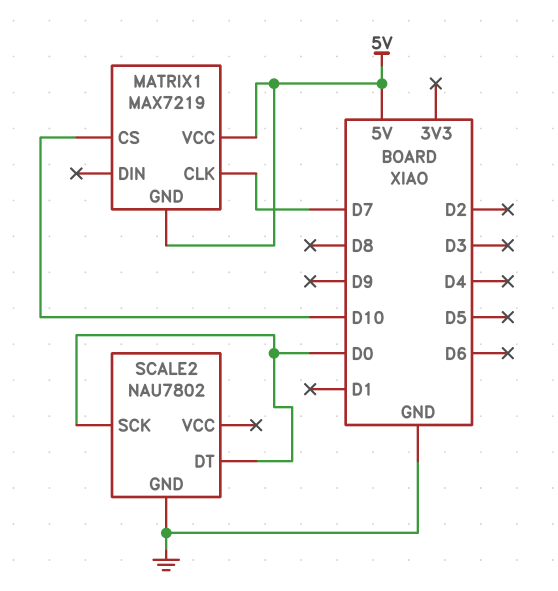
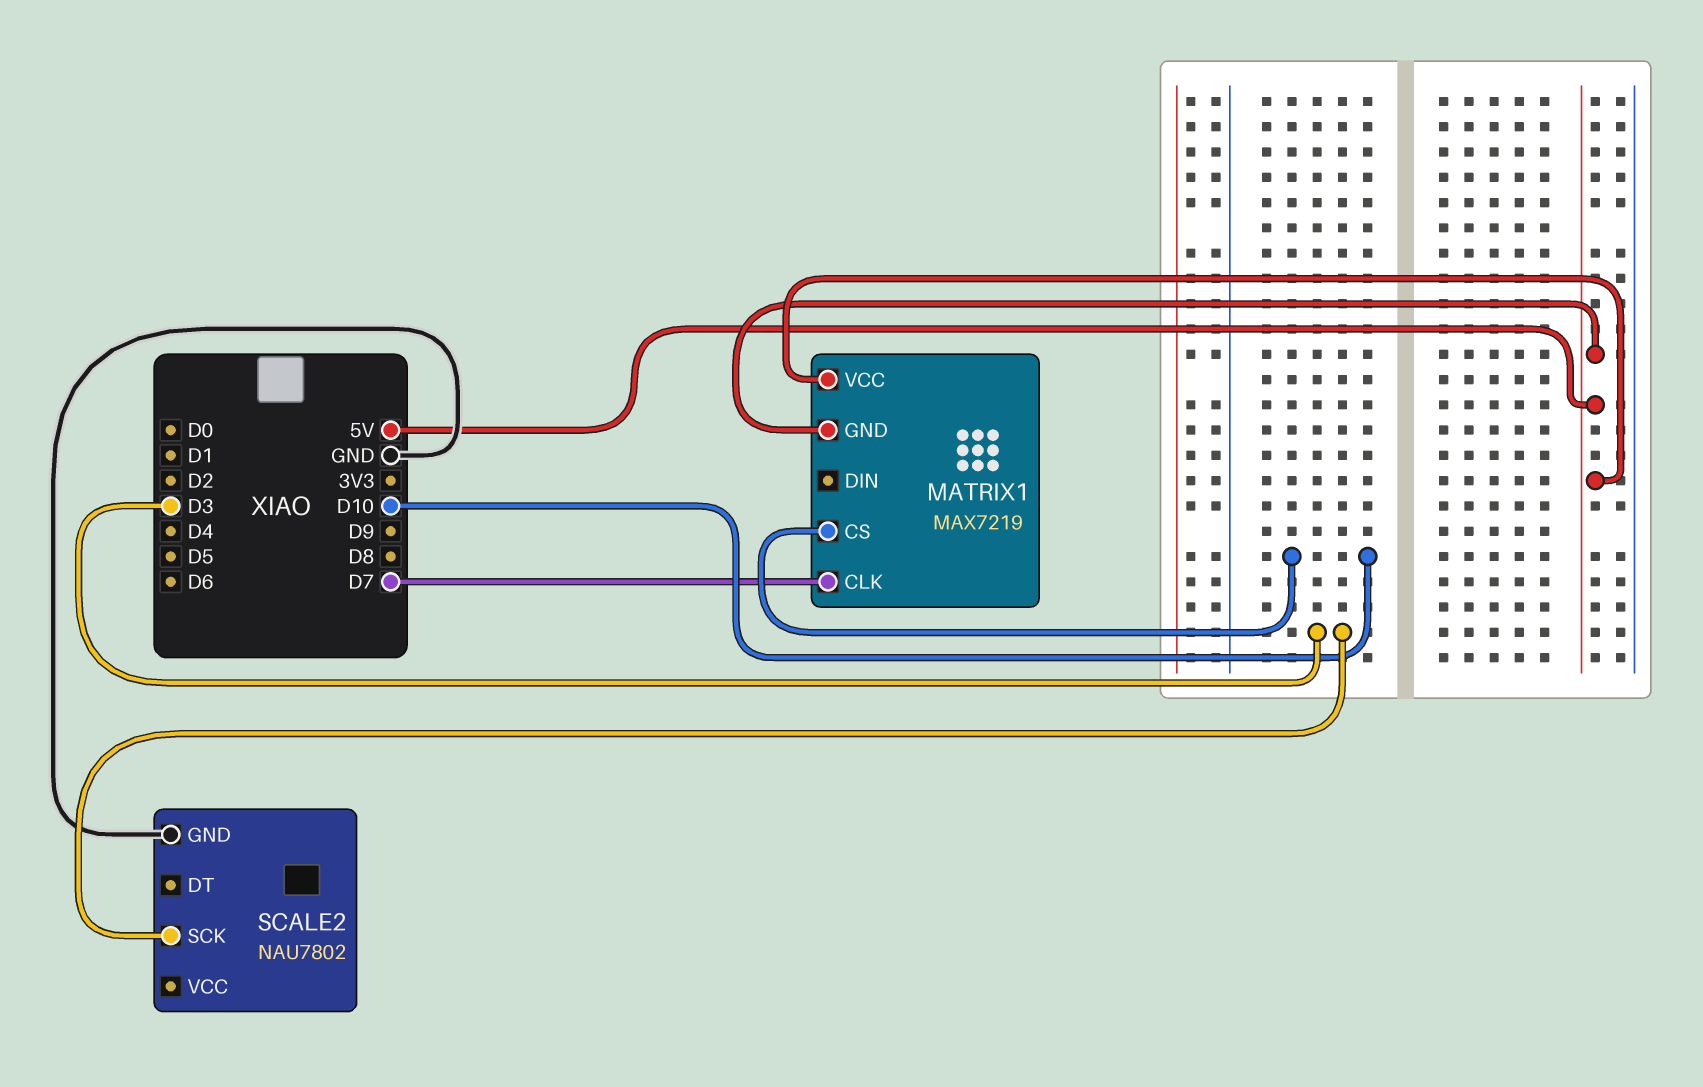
SCALE2 pin DT: D0 -> none
SCALE2 pin SCK: D0 -> D3

